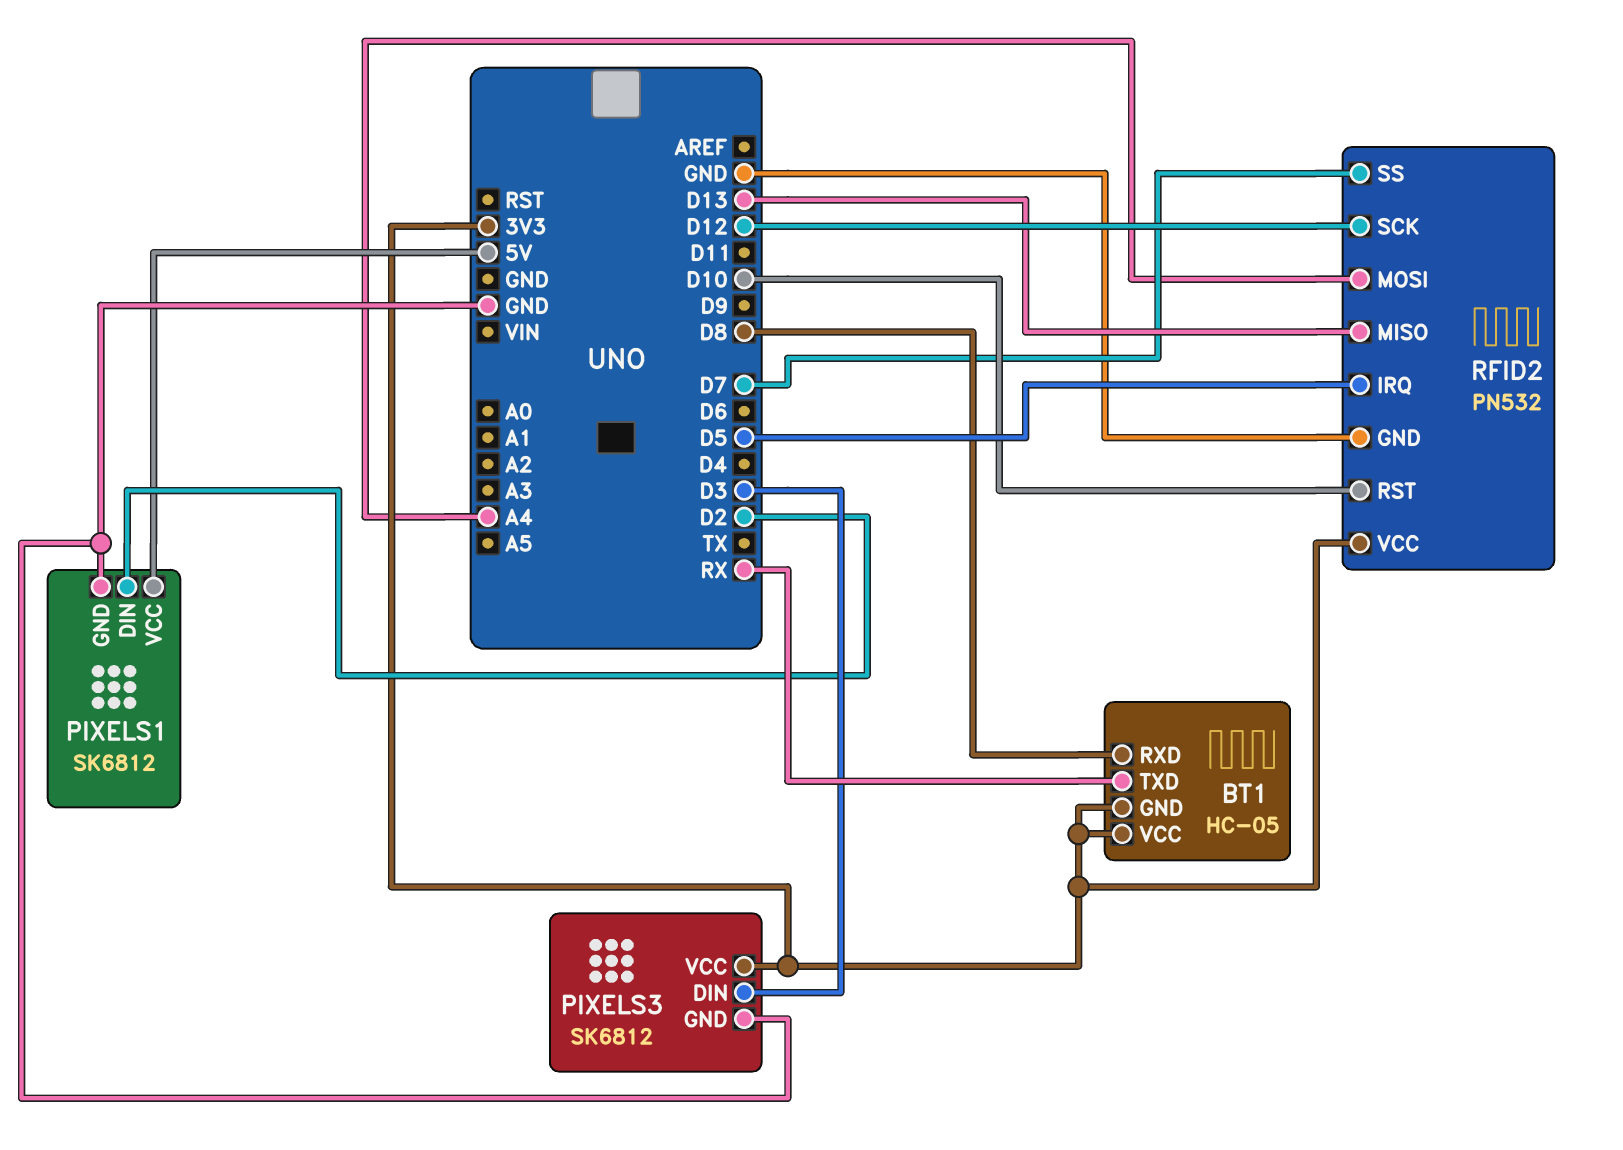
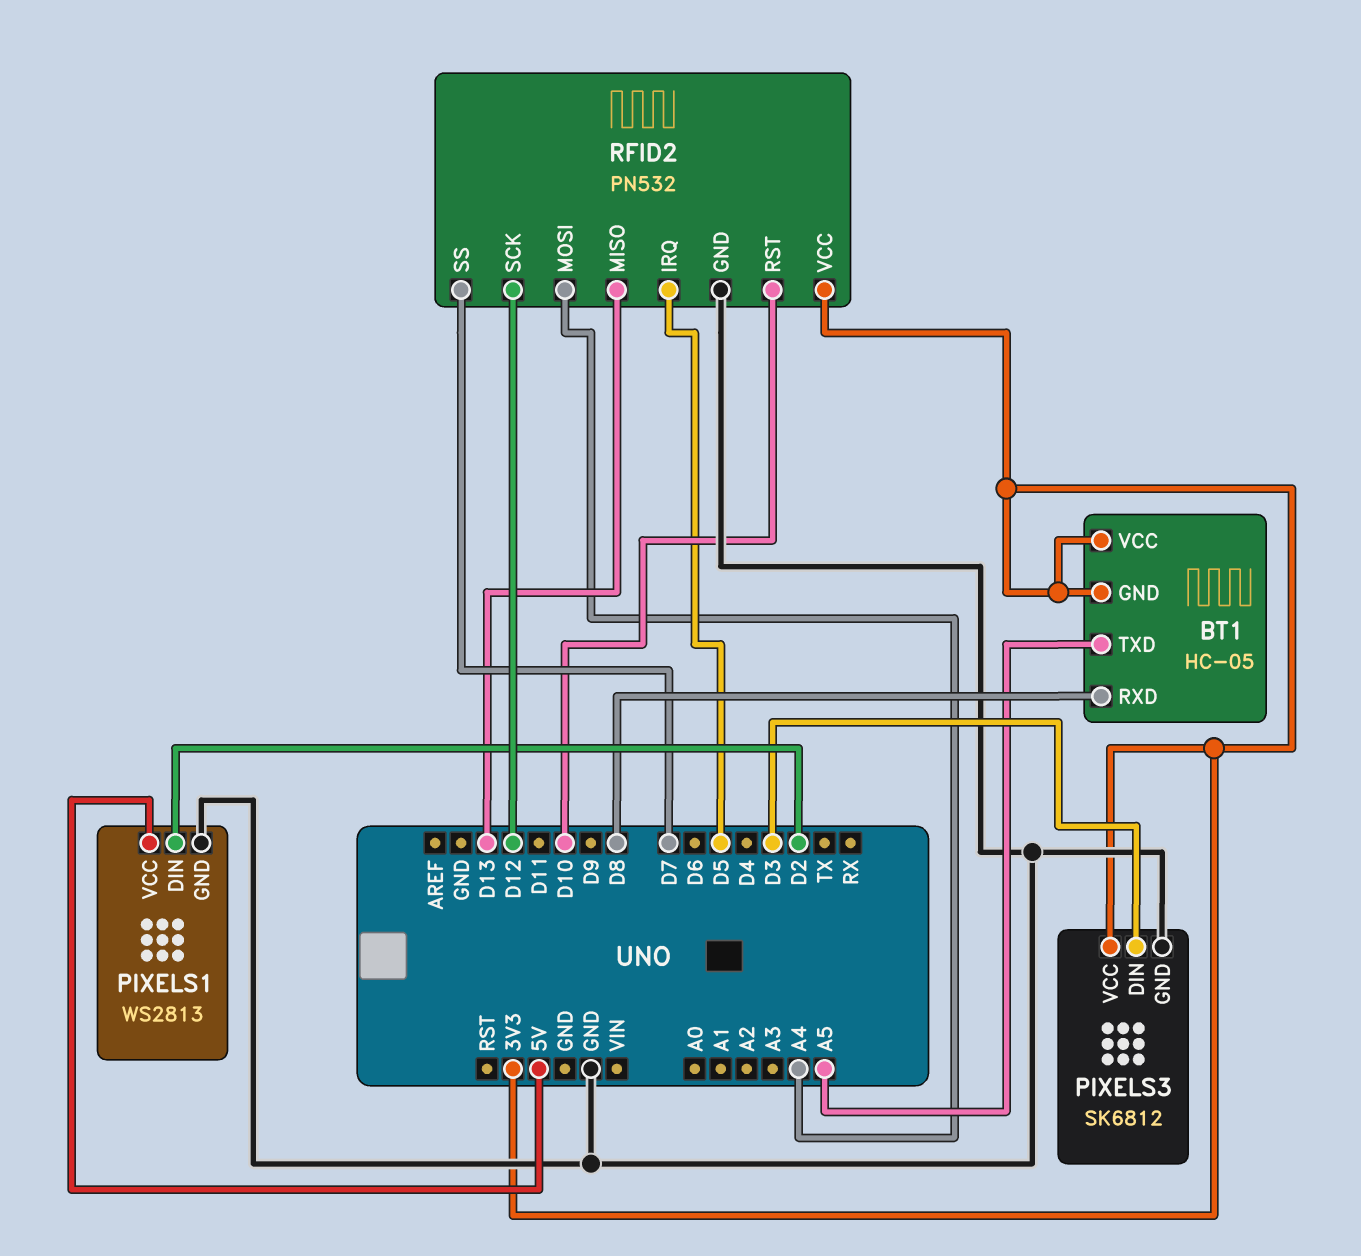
BT1 pin TXD: RX -> A5
PIXELS1: SK6812 -> WS2813

